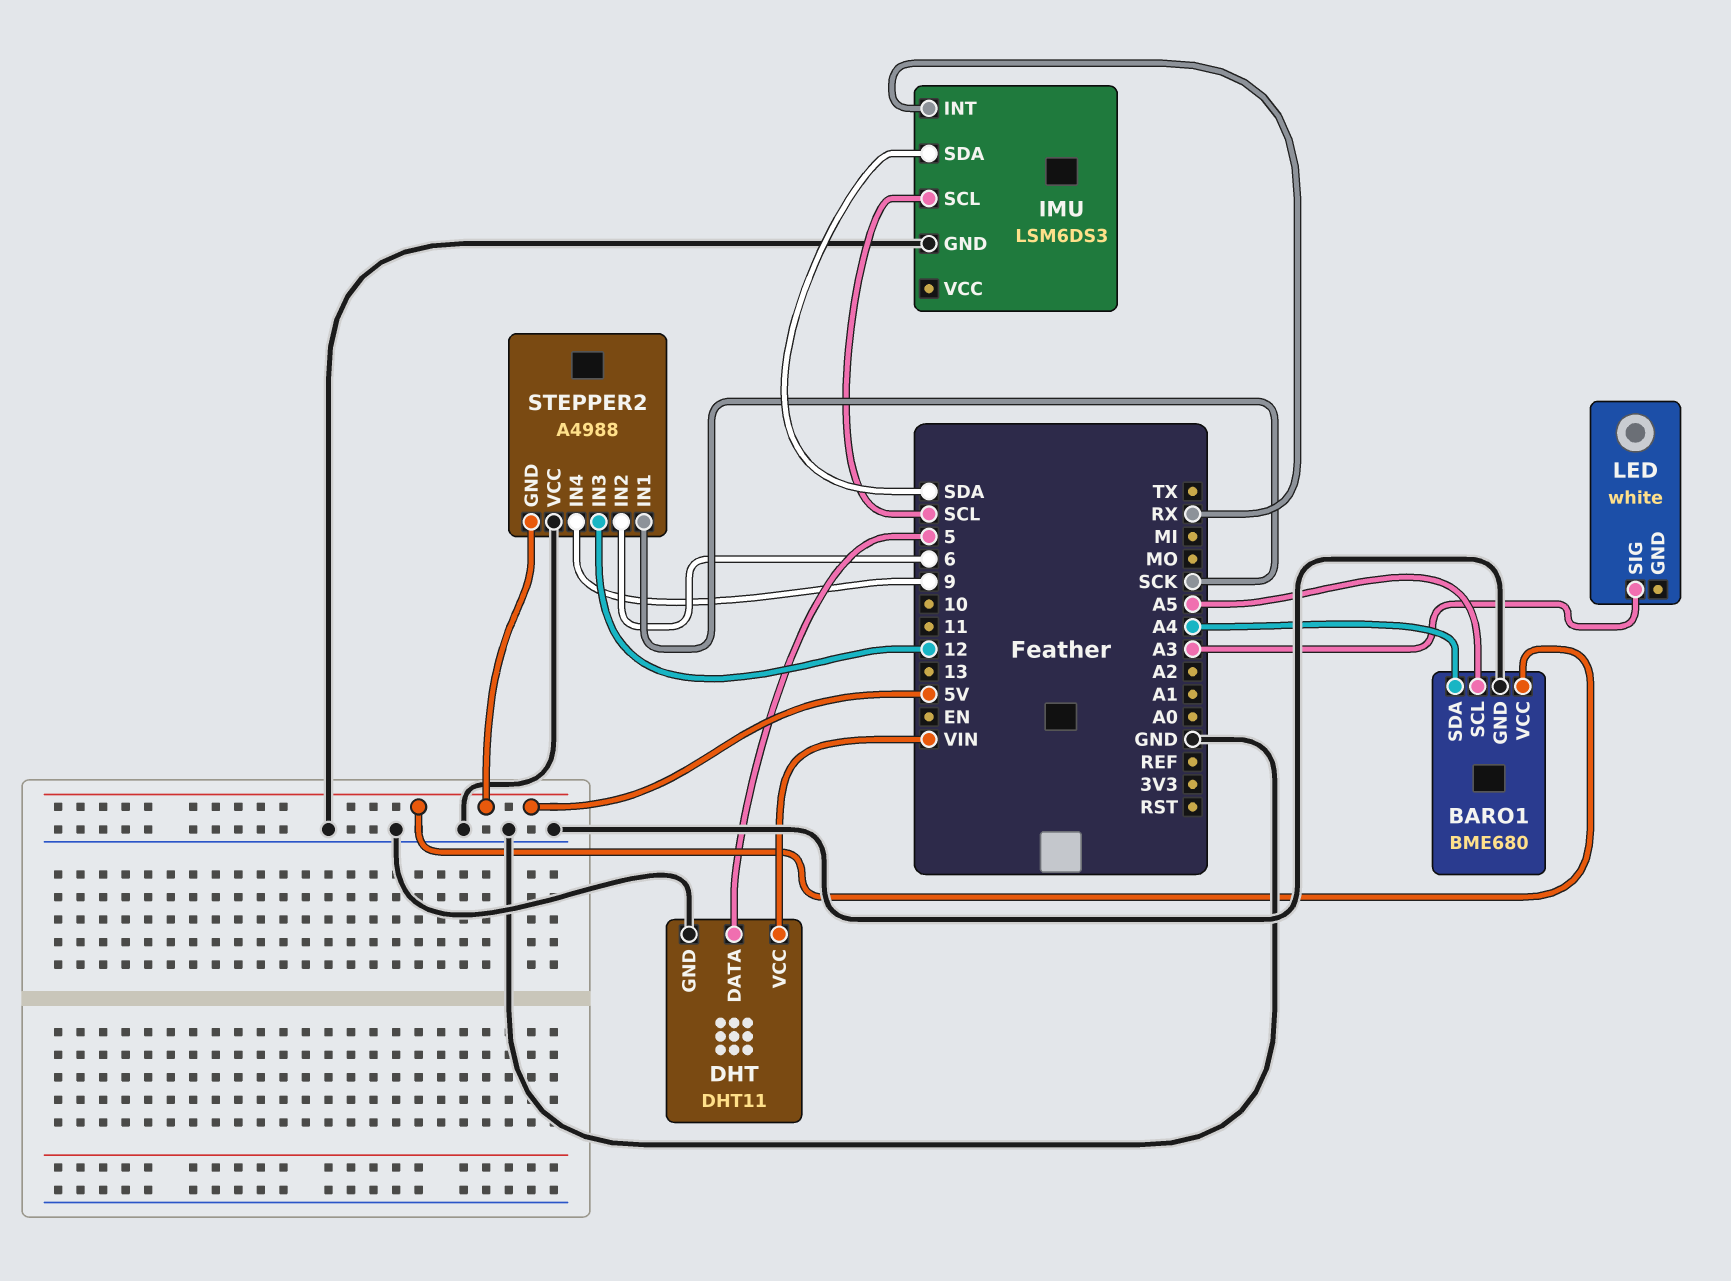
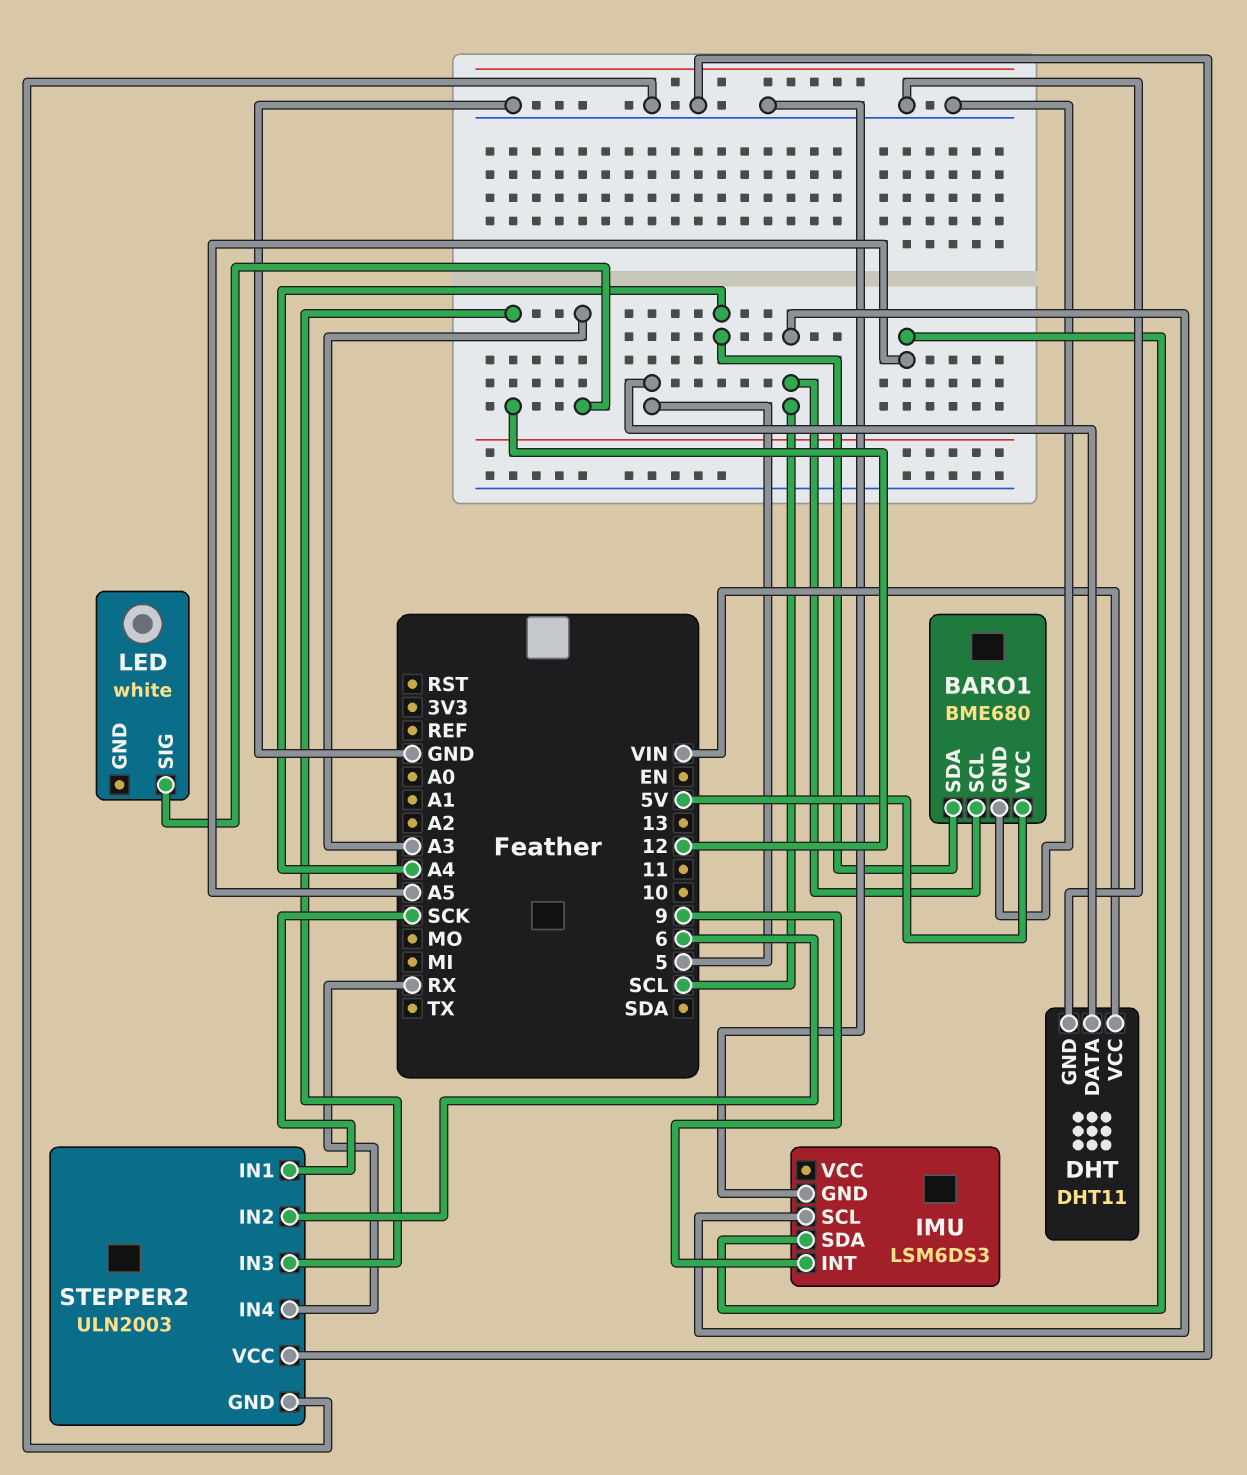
BARO1 pin SCL: A5 -> SCL
IMU pin INT: RX -> 9
IMU pin SDA: SDA -> A5
STEPPER2: A4988 -> ULN2003
STEPPER2 pin GND: 5V -> GND
STEPPER2 pin IN4: 9 -> RX

